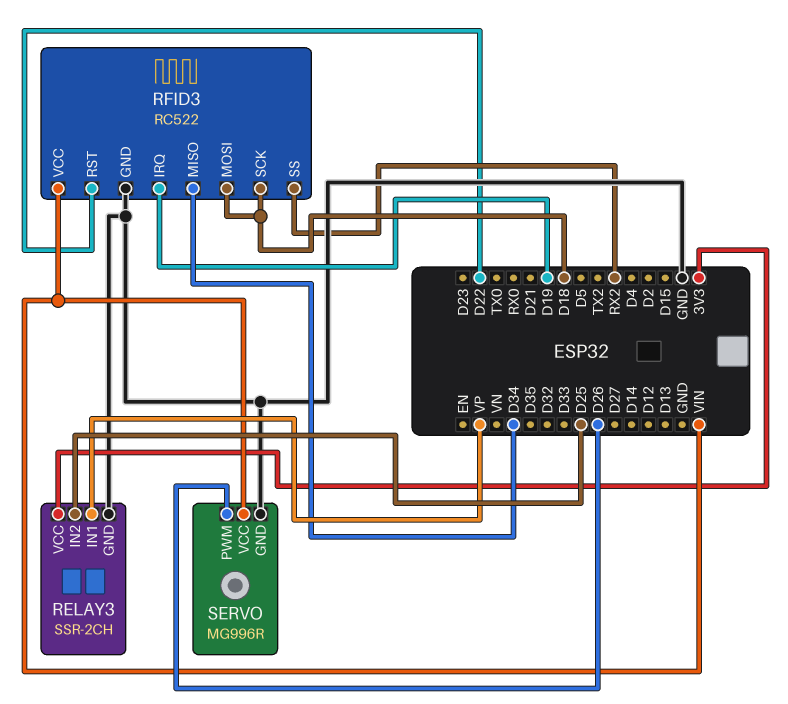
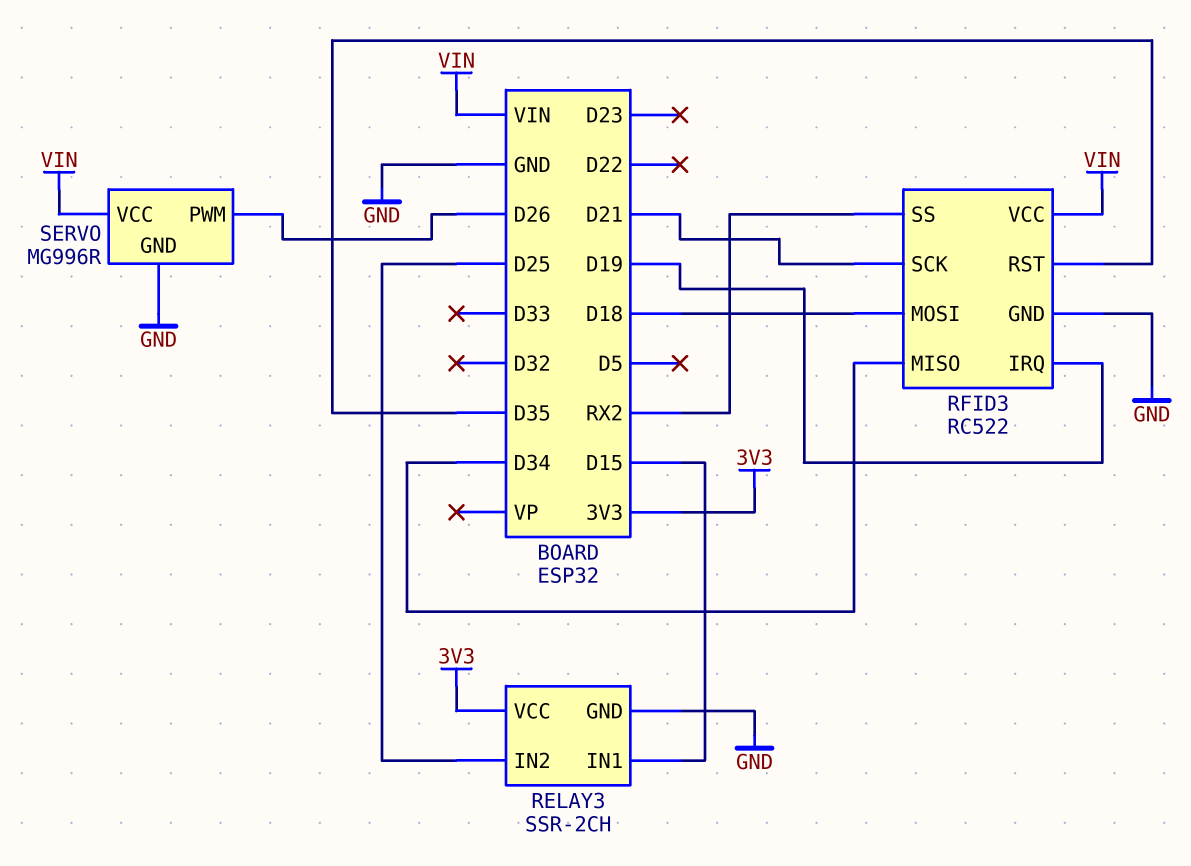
RELAY3 pin IN1: VP -> D15
RFID3 pin RST: D22 -> D35
RFID3 pin SCK: D18 -> D21

